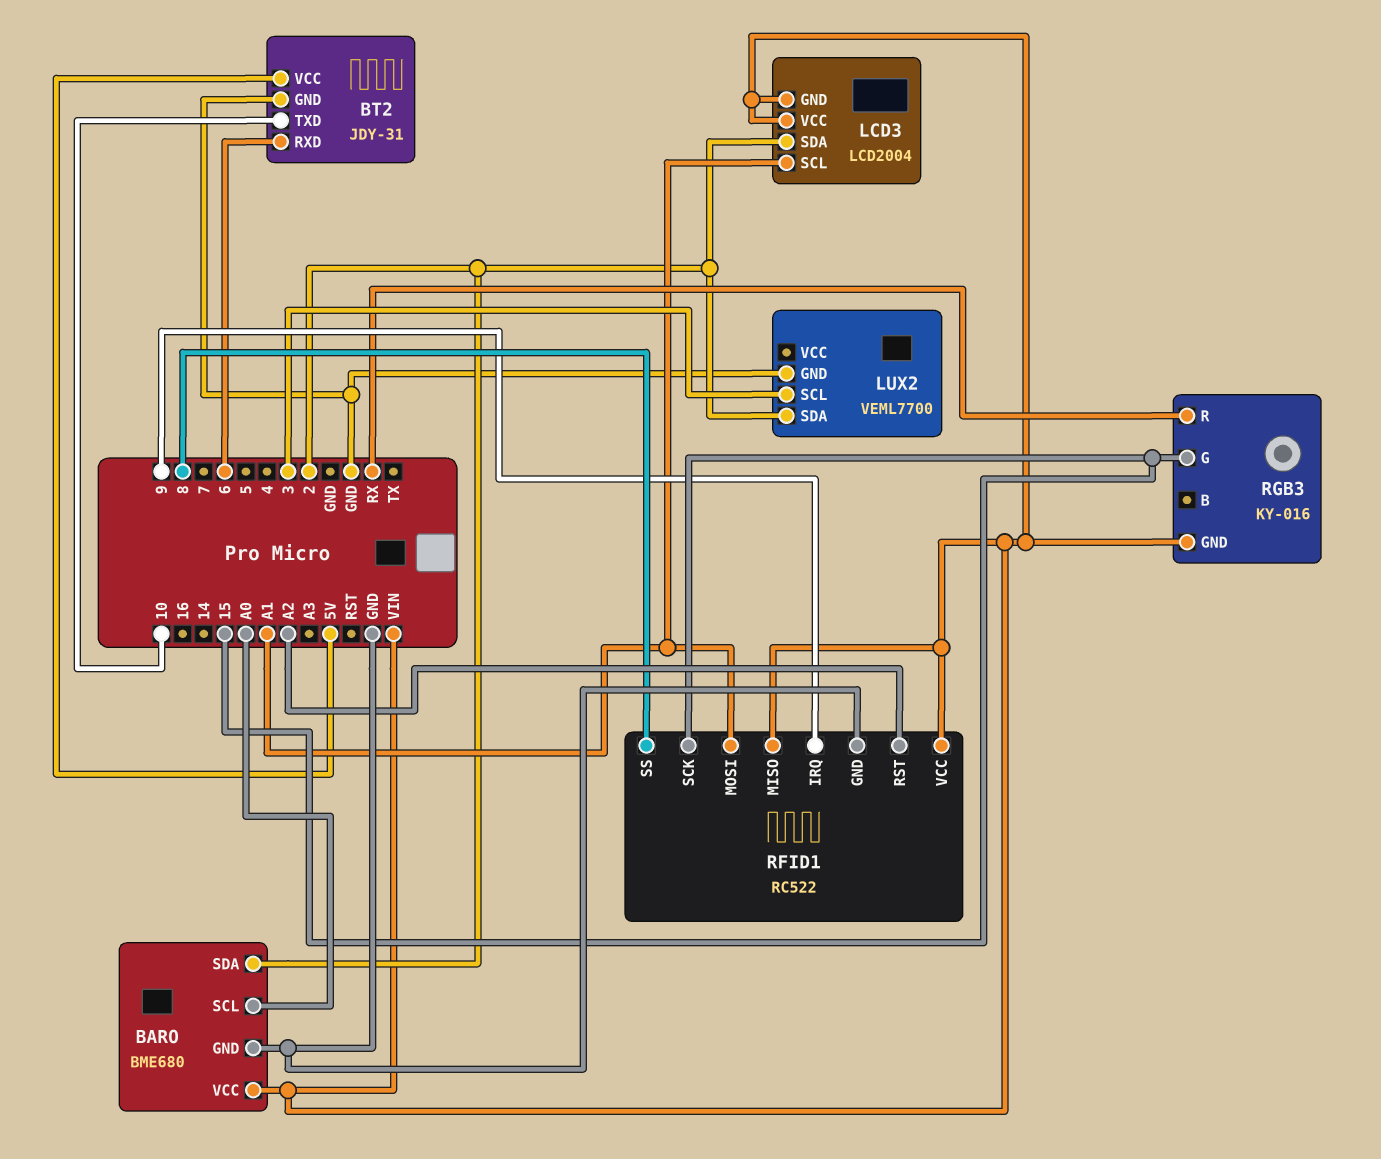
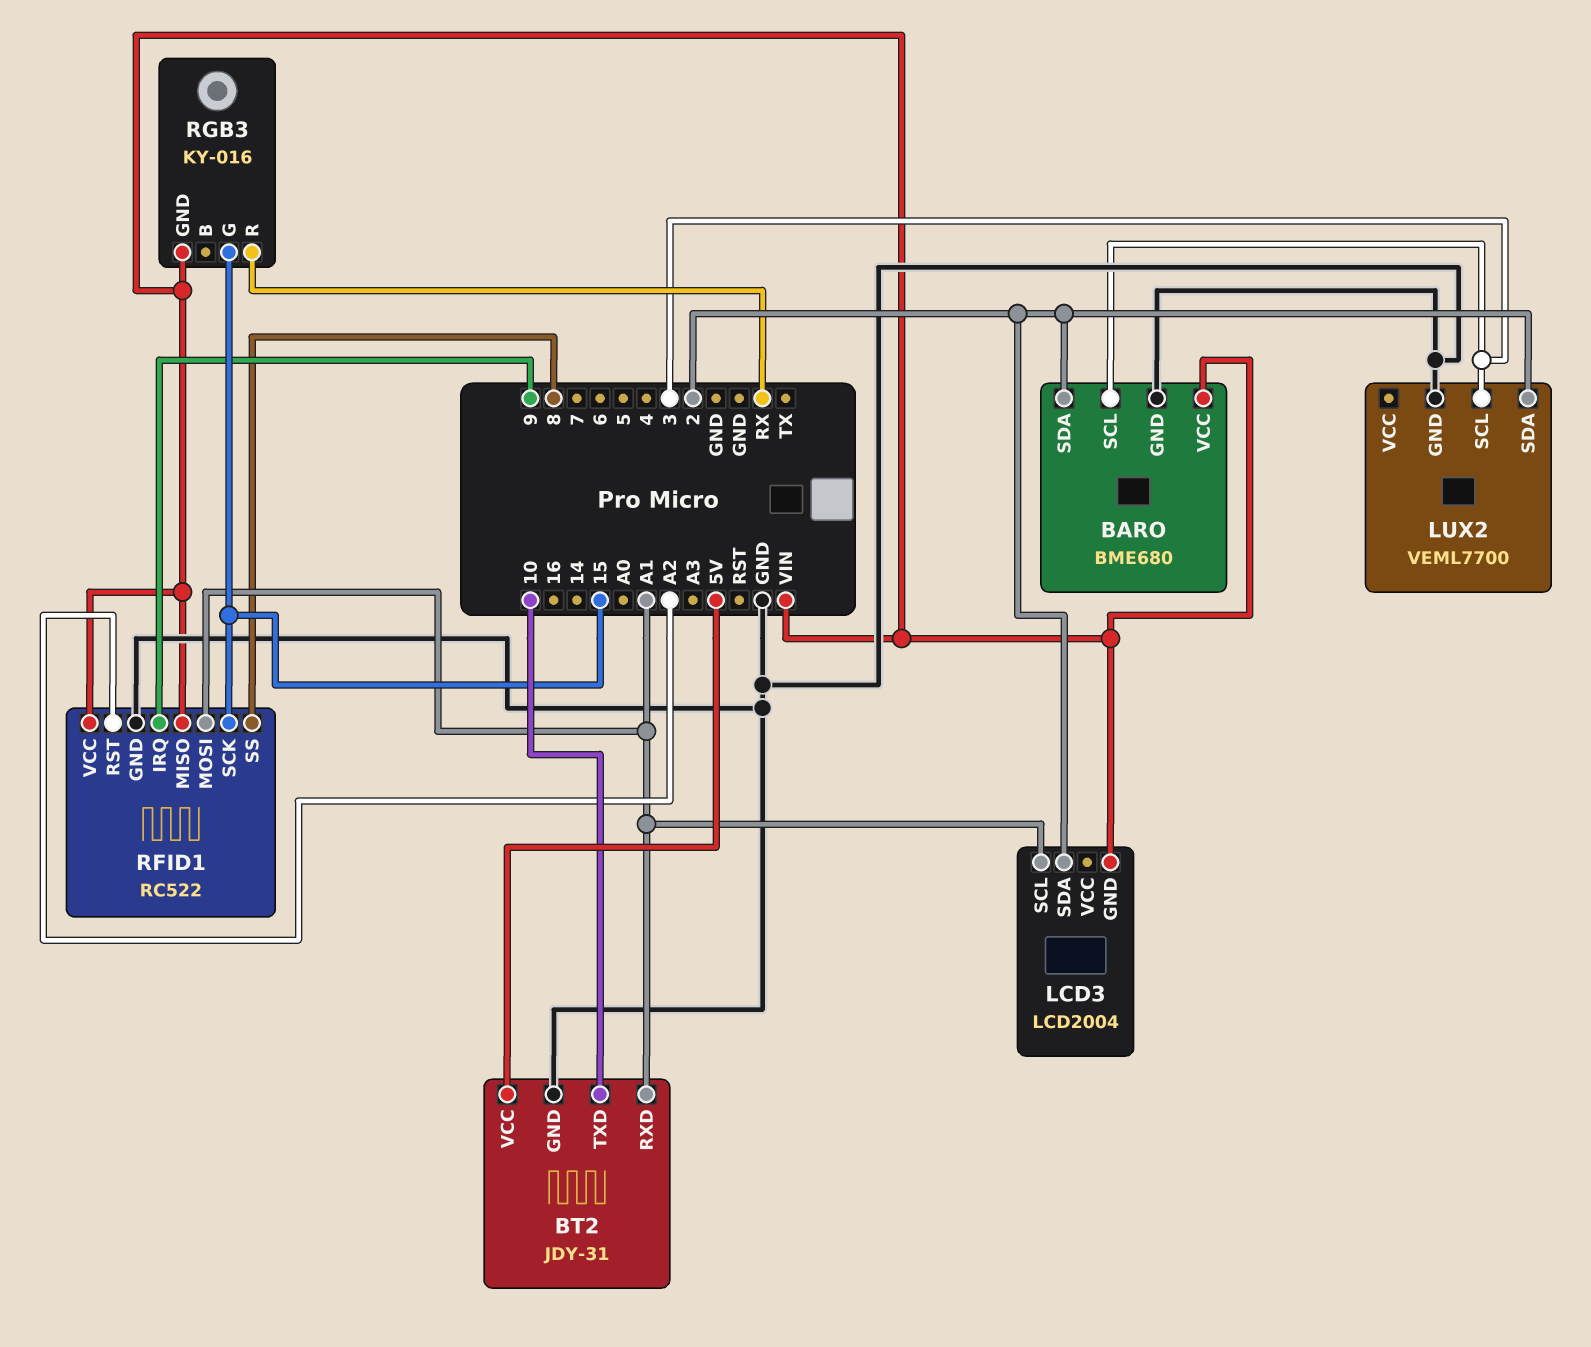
BARO pin SCL: A0 -> 3
BT2 pin RXD: 6 -> A1
LCD3 pin VCC: VIN -> none

